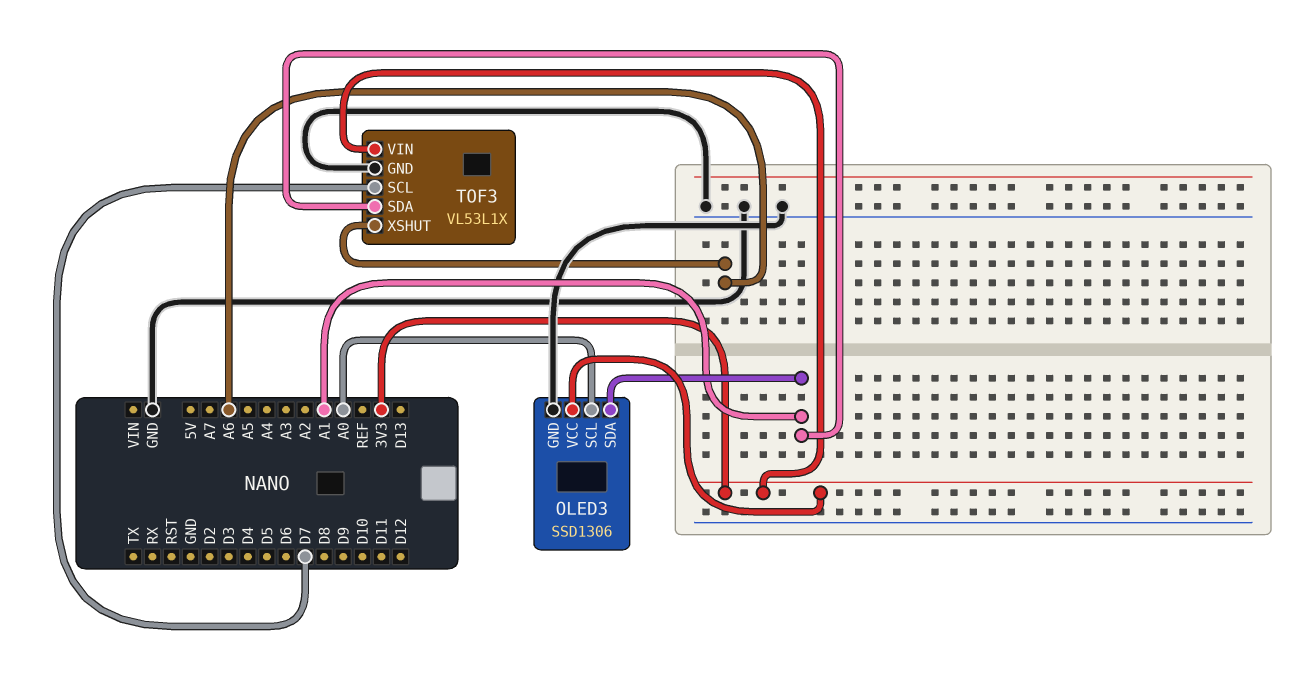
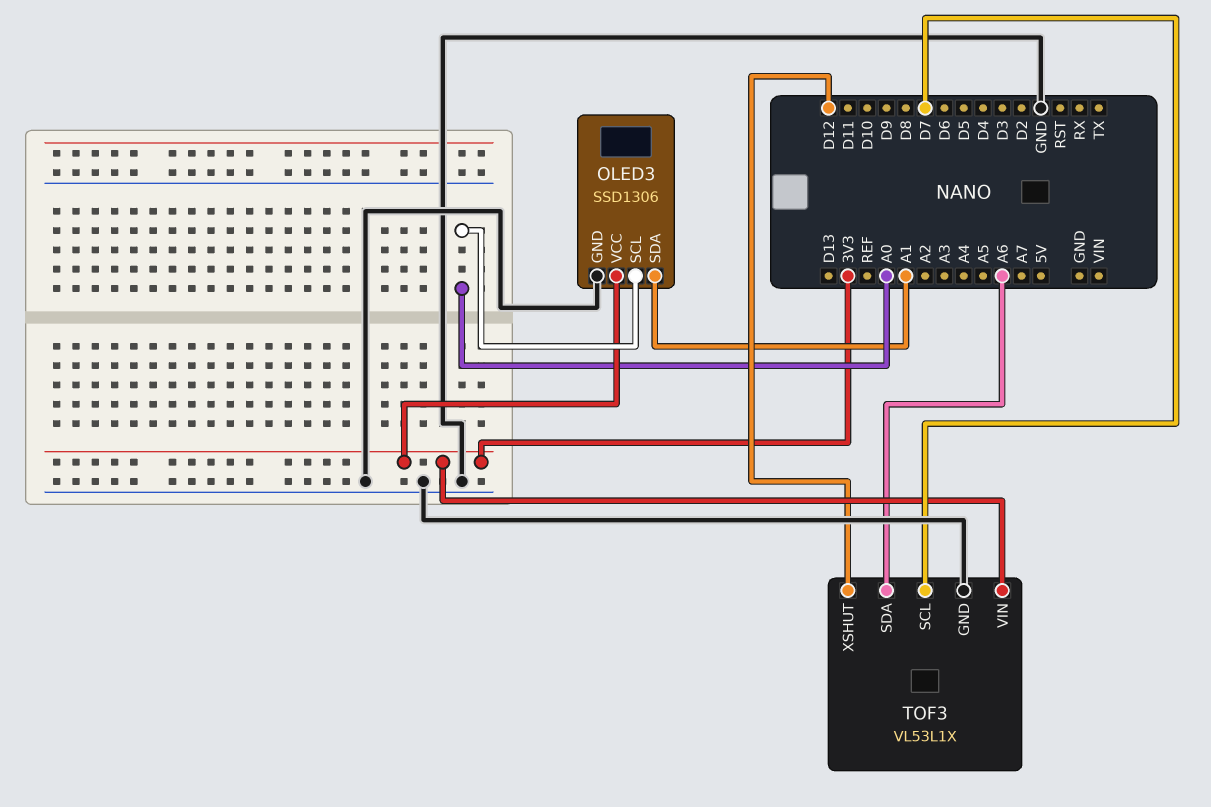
TOF3 pin SDA: A1 -> A6
TOF3 pin XSHUT: A6 -> D12

